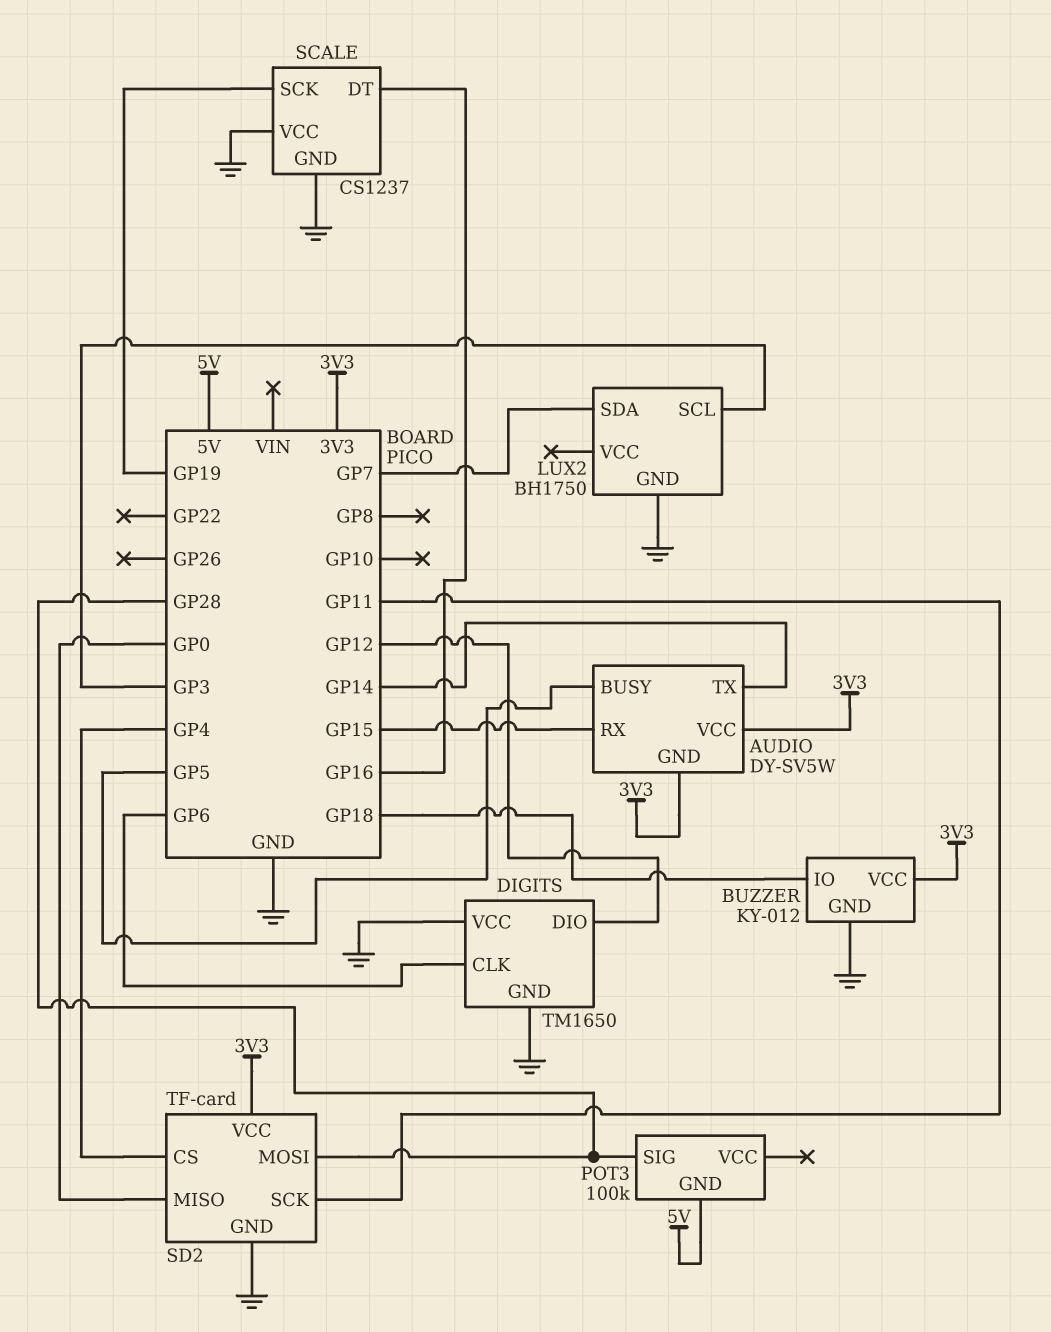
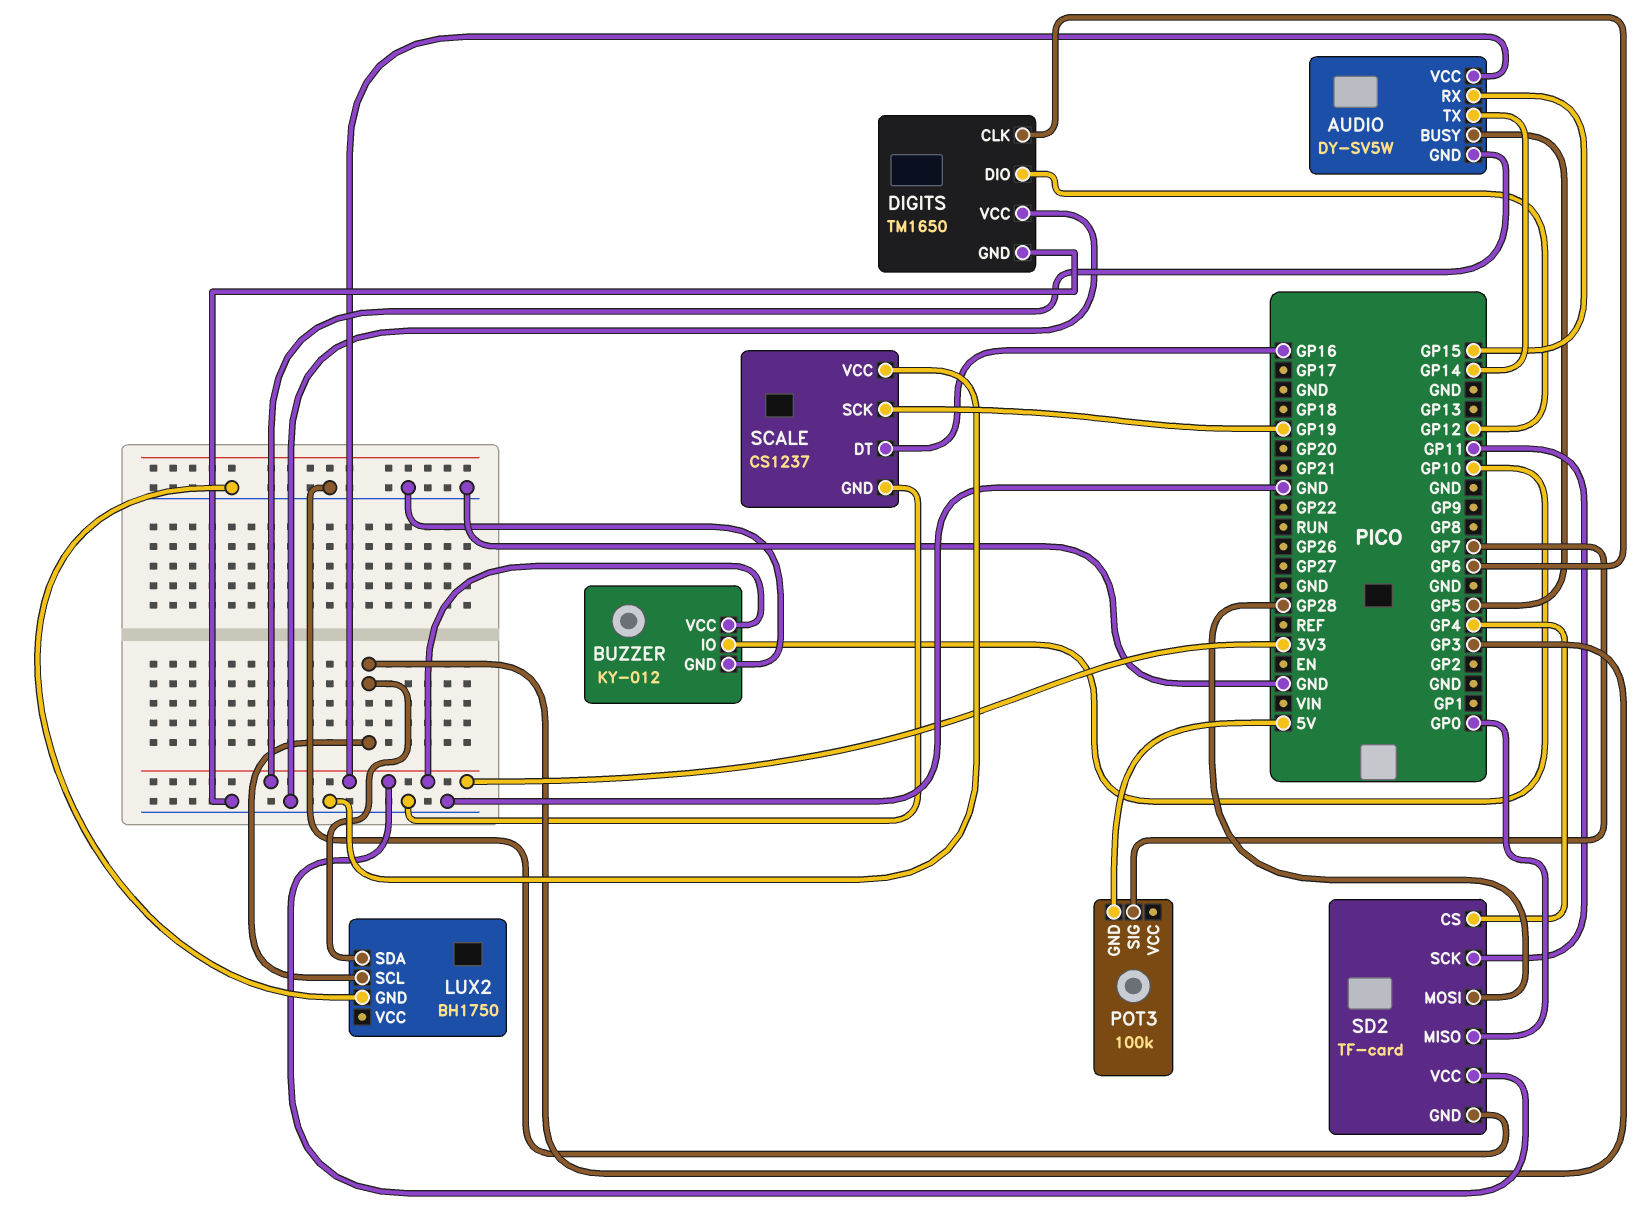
BUZZER pin IO: GP18 -> GP10
LUX2 pin SDA: GP7 -> GP3
POT3 pin SIG: GP28 -> GP7

